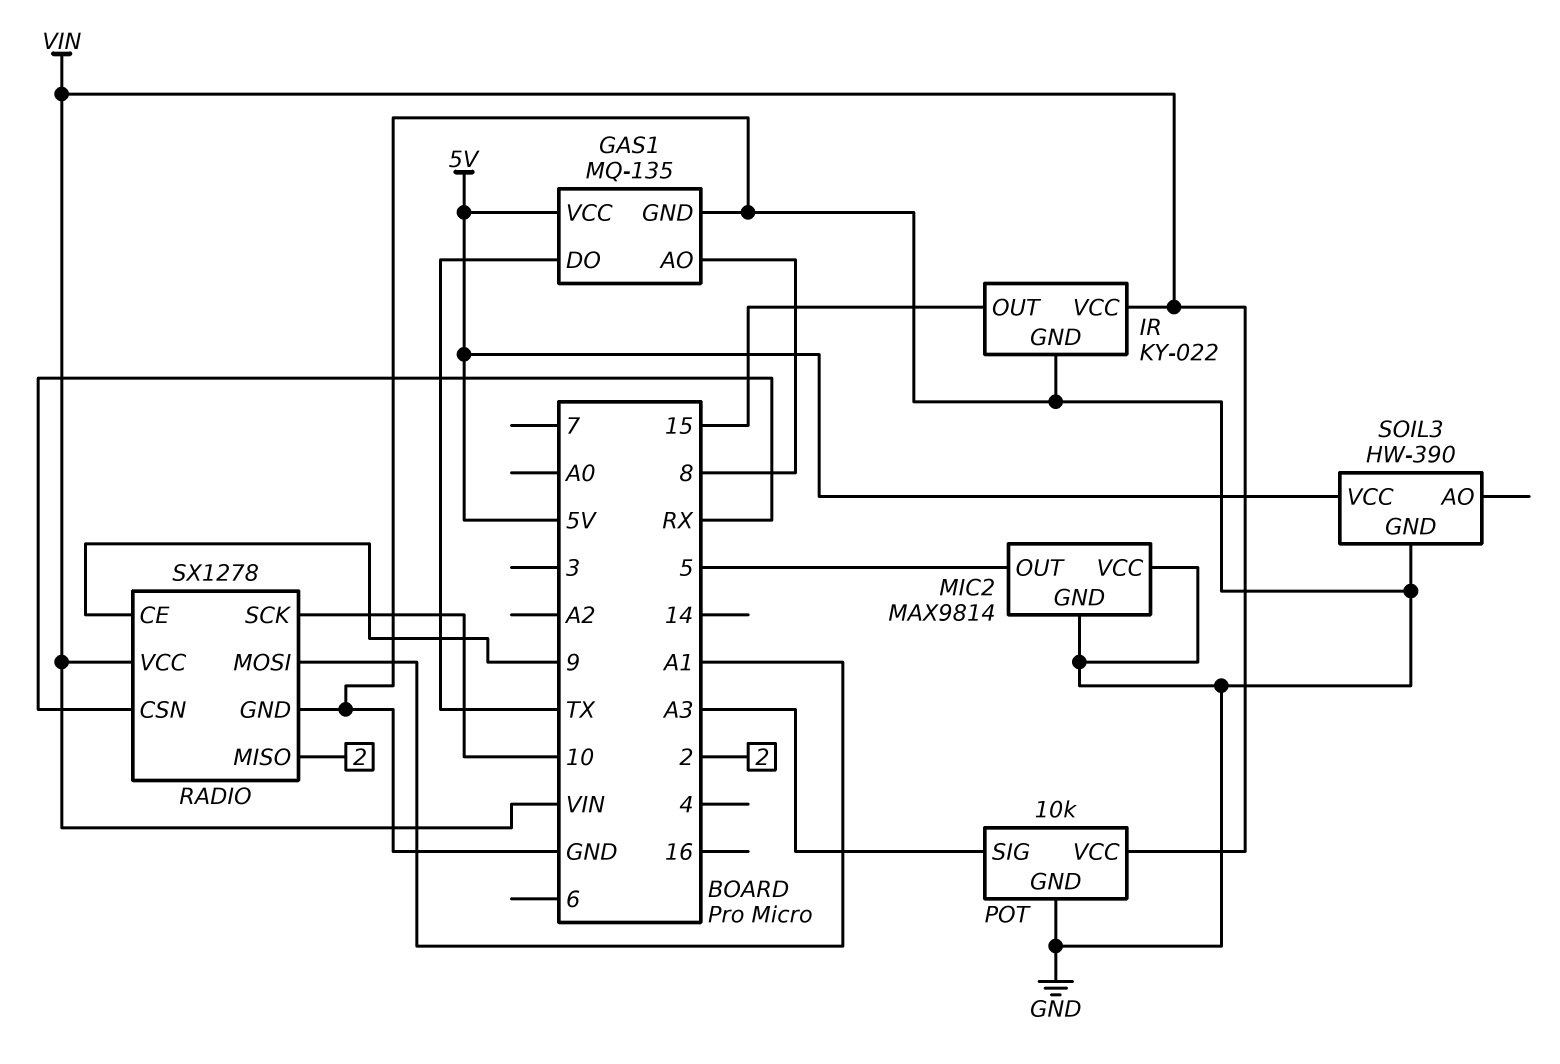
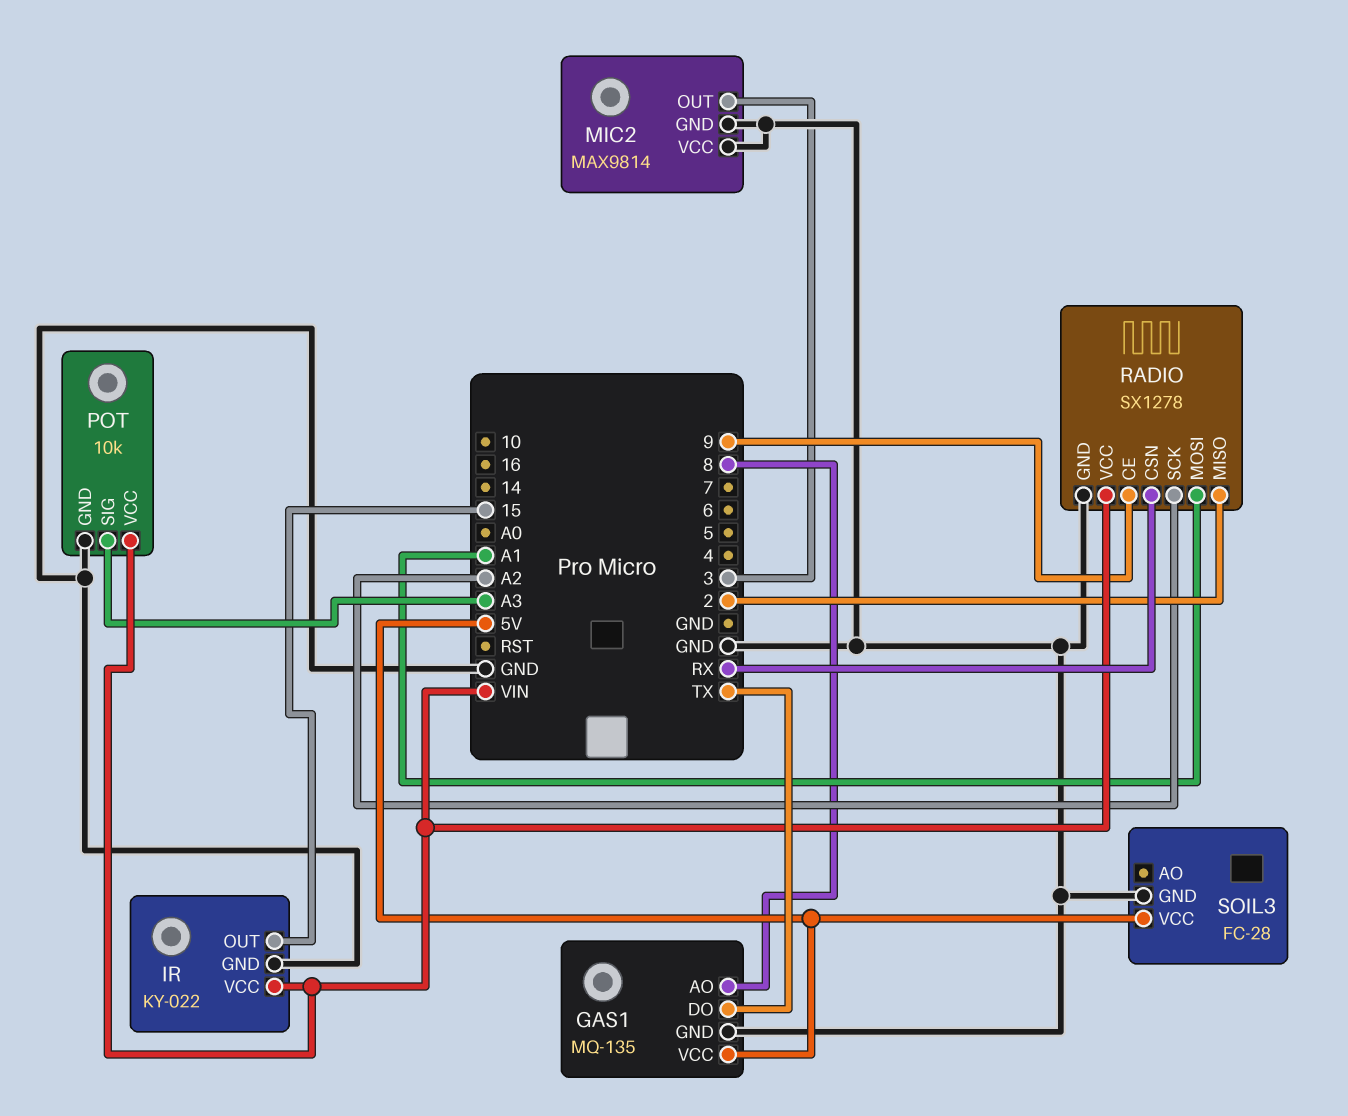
MIC2 pin OUT: 5 -> 3
RADIO pin SCK: 10 -> A2
SOIL3: HW-390 -> FC-28

